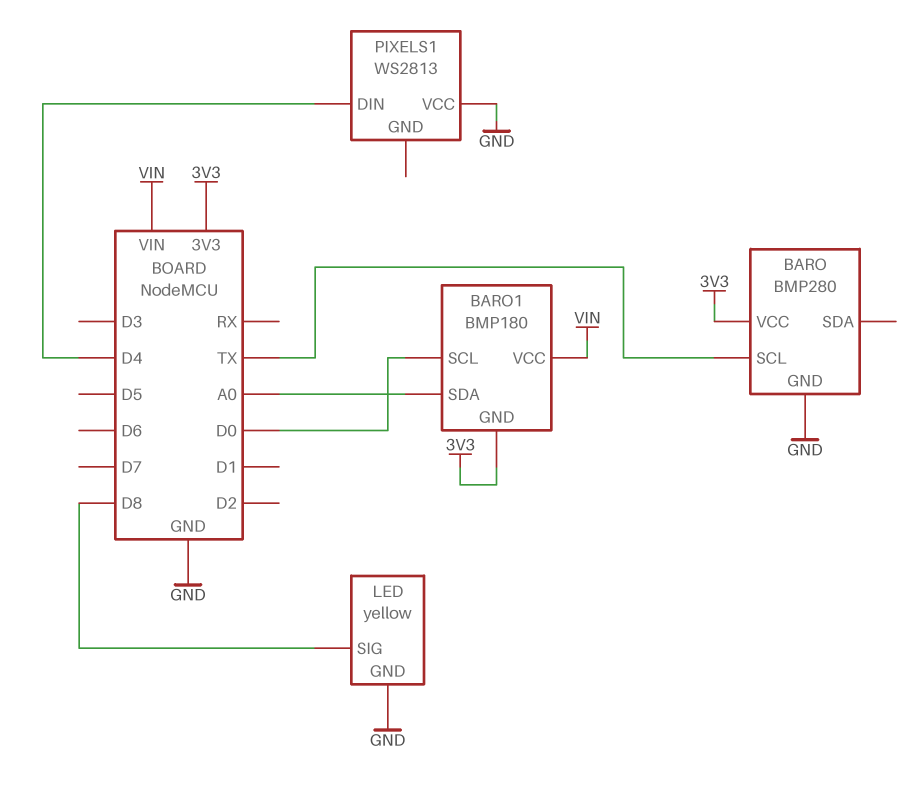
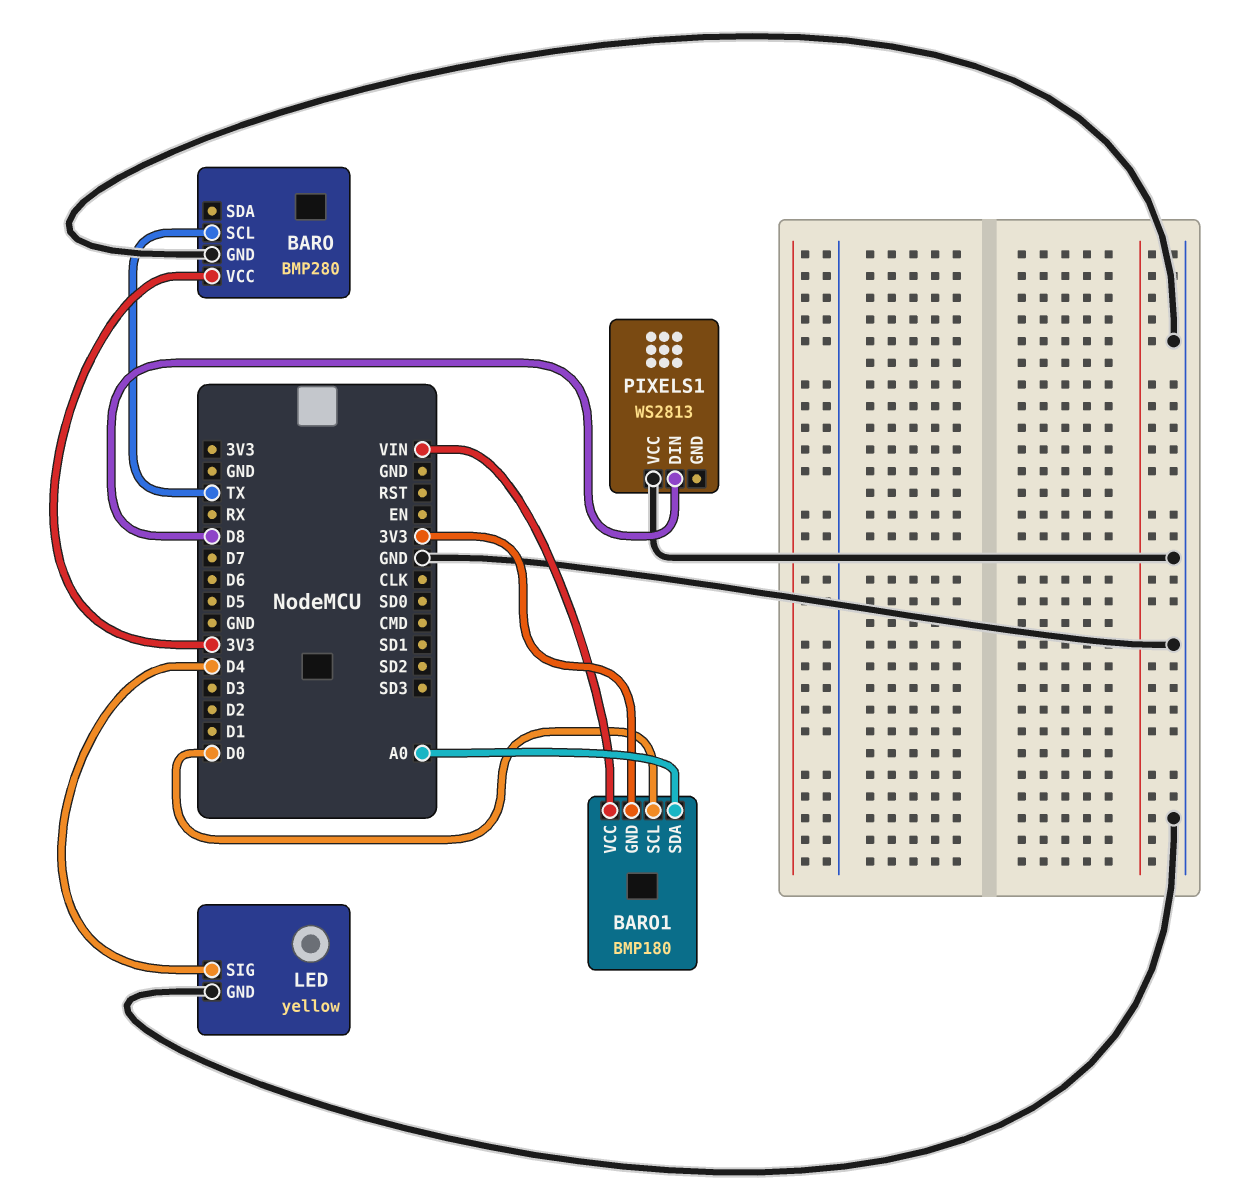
LED pin SIG: D8 -> D4
PIXELS1 pin DIN: D4 -> D8

